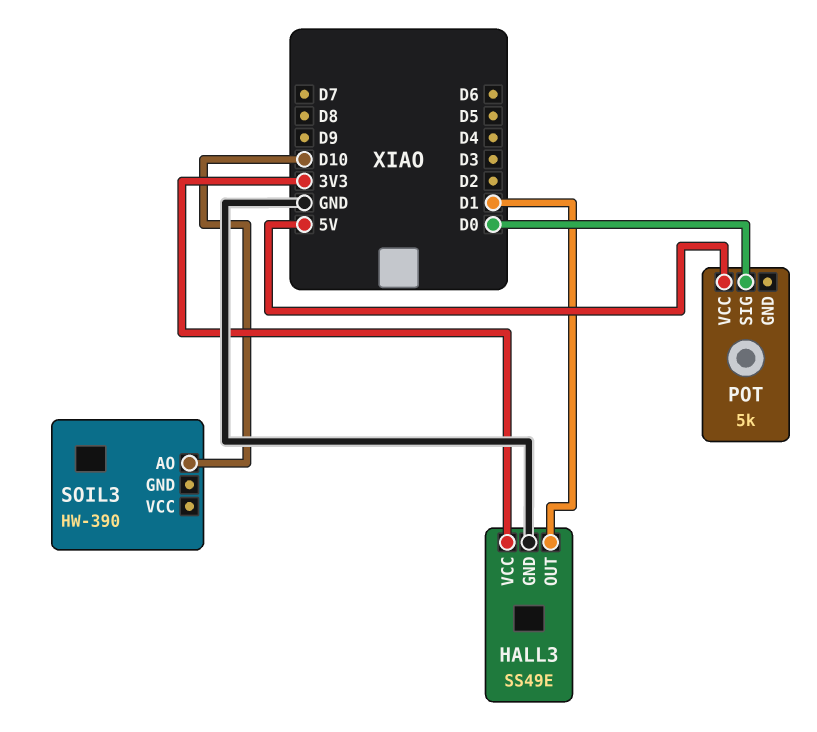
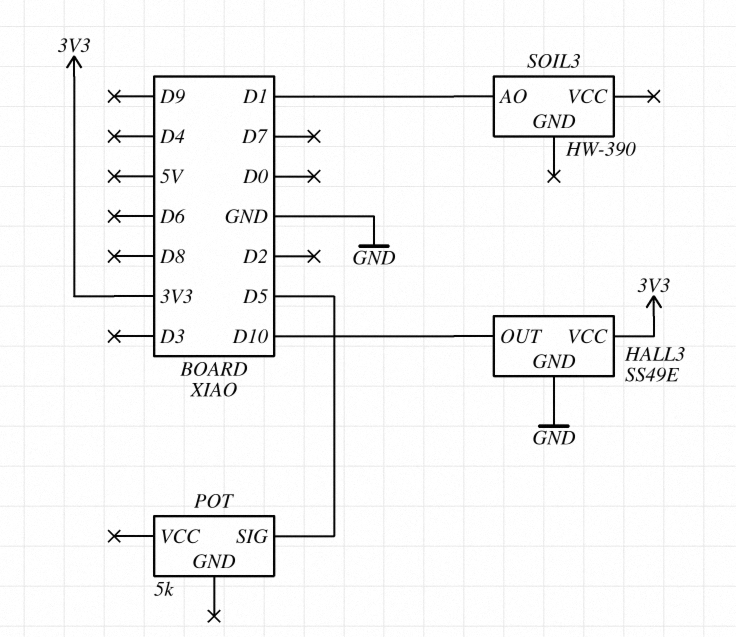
HALL3 pin OUT: D1 -> D10
POT pin SIG: D0 -> D5
POT pin VCC: 5V -> none
SOIL3 pin AO: D10 -> D1

